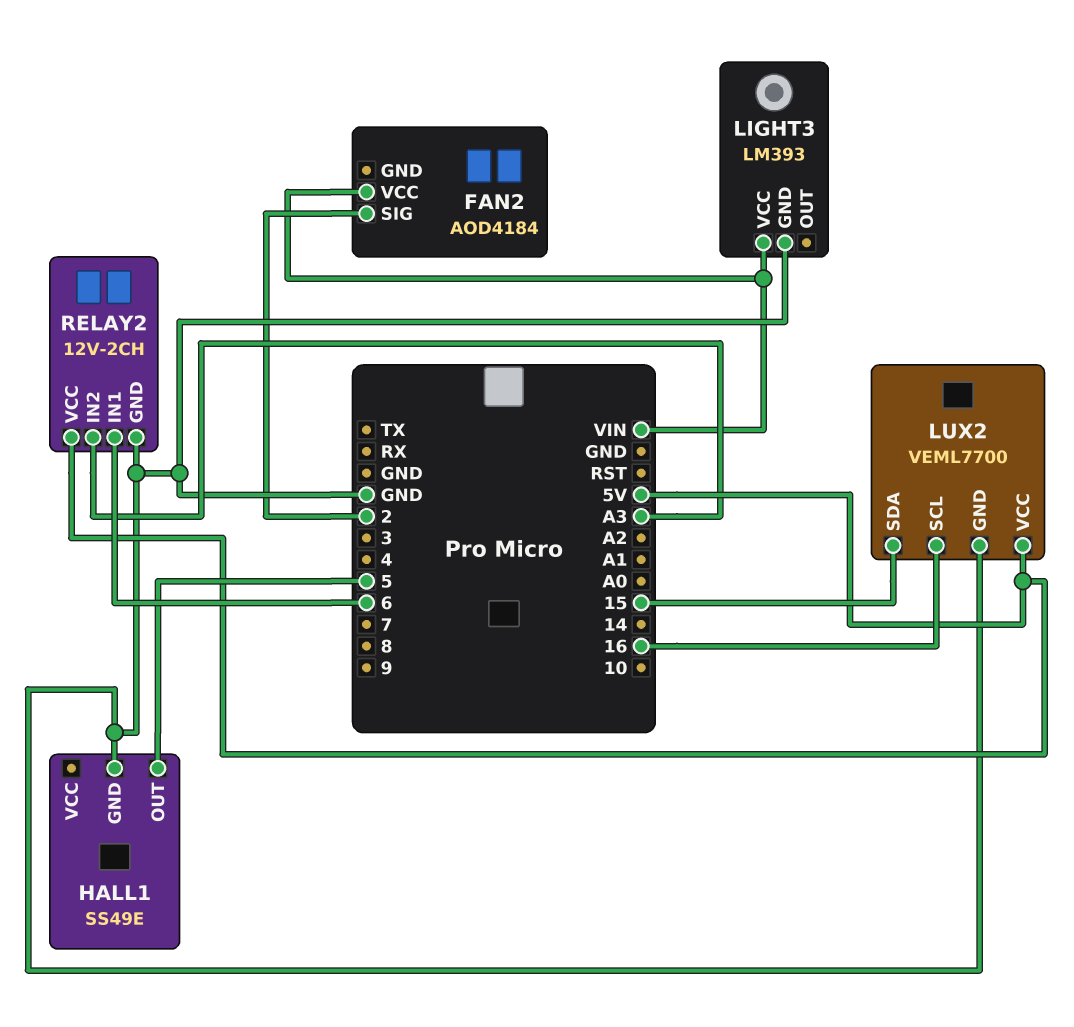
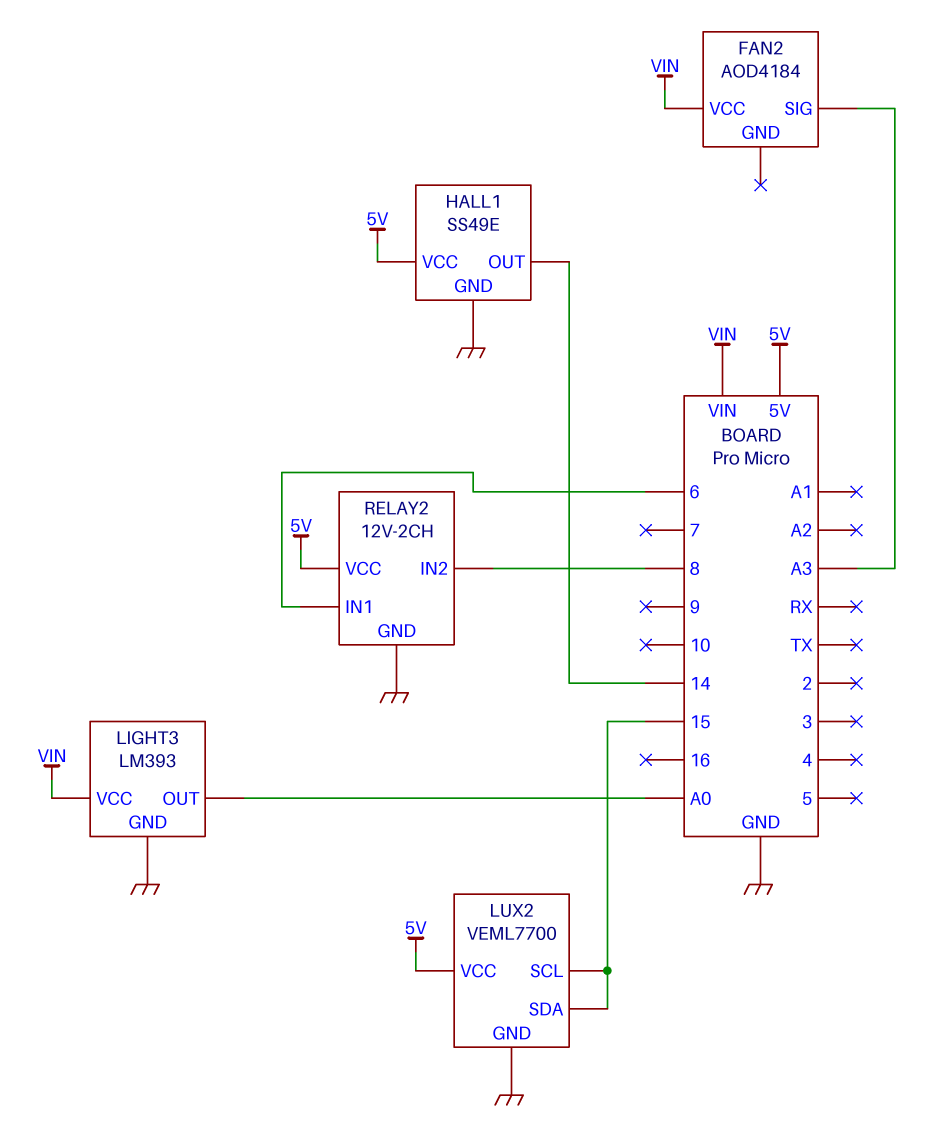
FAN2 pin SIG: 2 -> A3
HALL1 pin OUT: 5 -> 14
HALL1 pin VCC: none -> 5V
LIGHT3 pin OUT: none -> A0
LUX2 pin SCL: 16 -> 15
RELAY2 pin IN2: A3 -> 8

